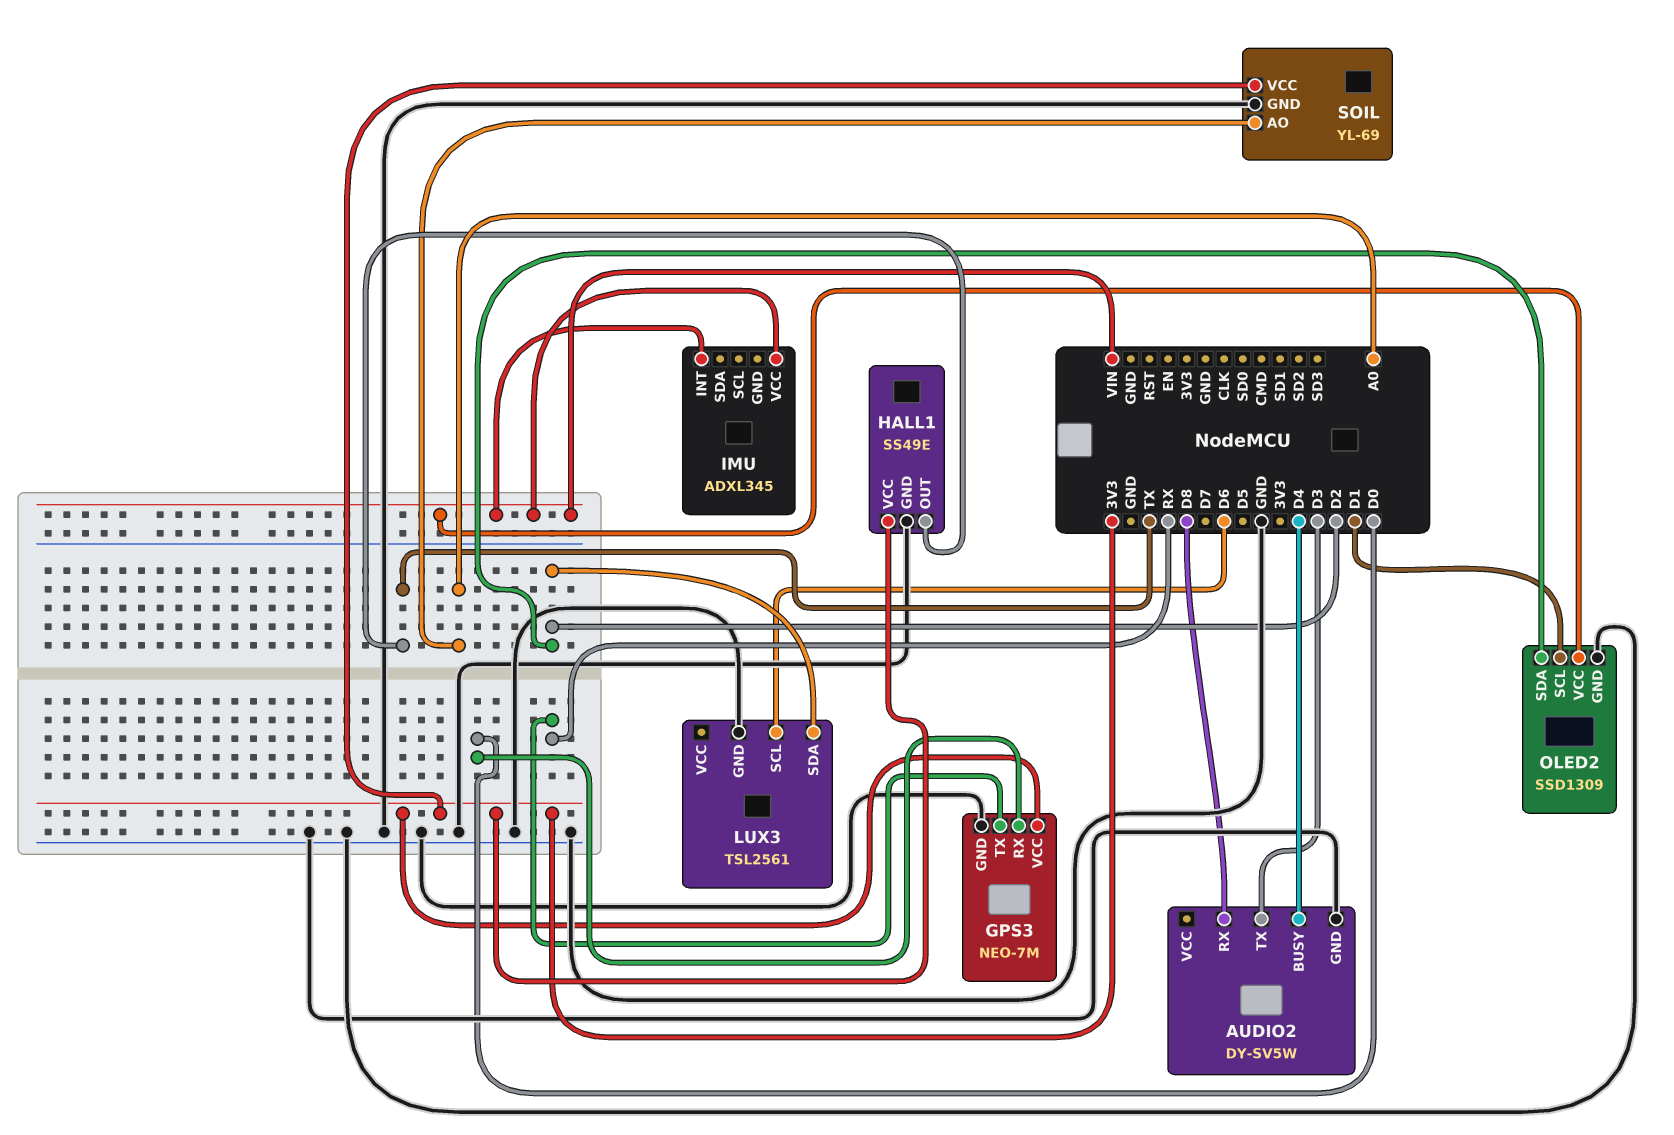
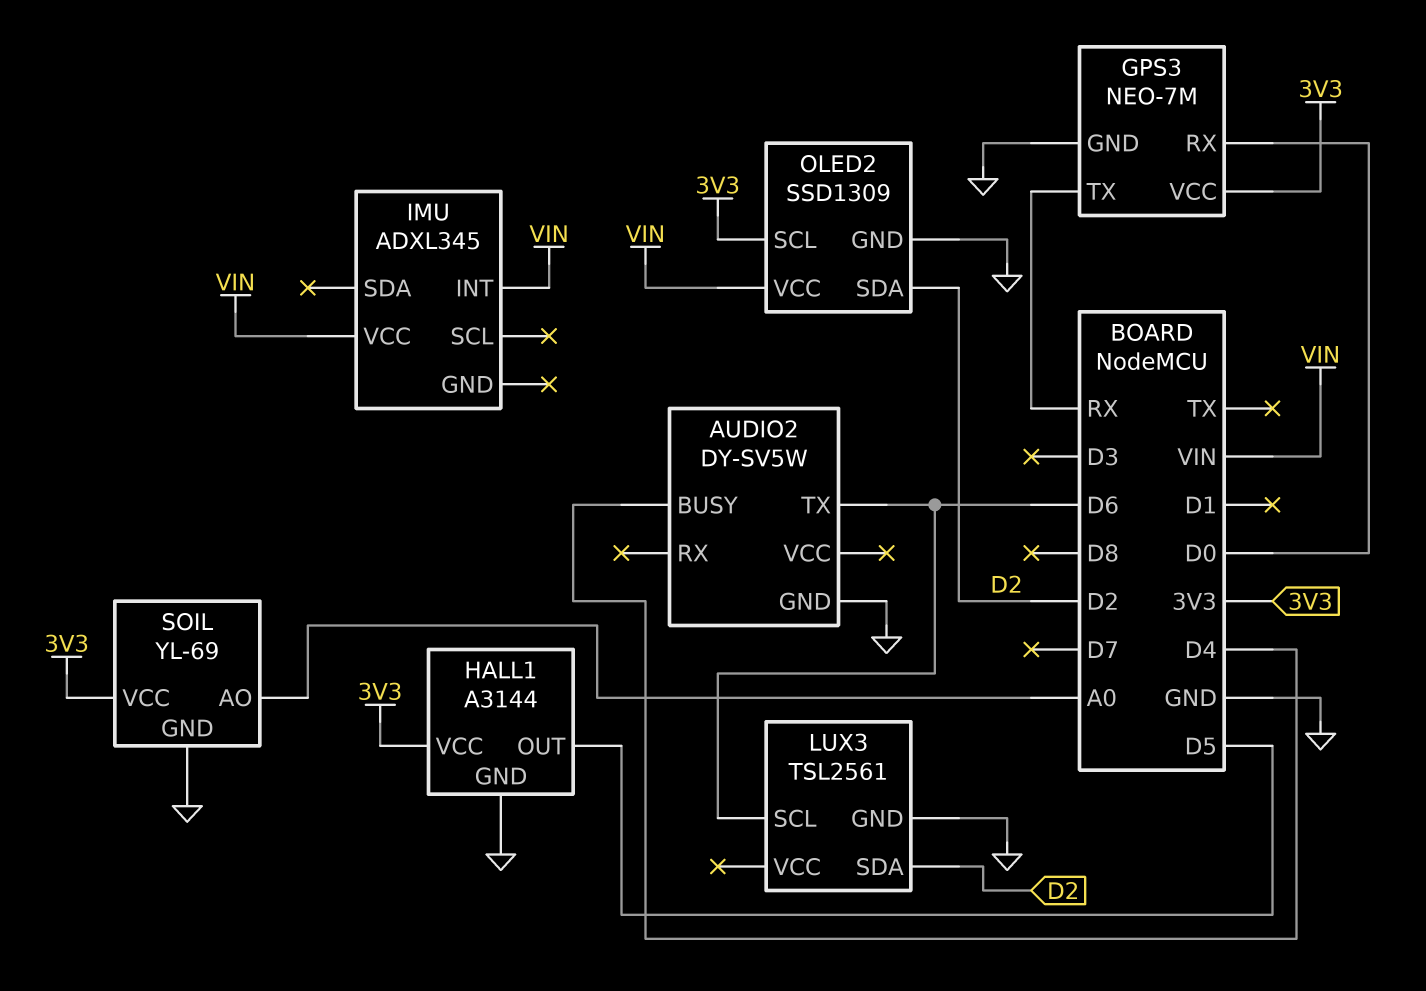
AUDIO2 pin RX: D8 -> none
AUDIO2 pin TX: D3 -> D6
HALL1: SS49E -> A3144
HALL1 pin OUT: TX -> D5
OLED2 pin SCL: D1 -> 3V3

